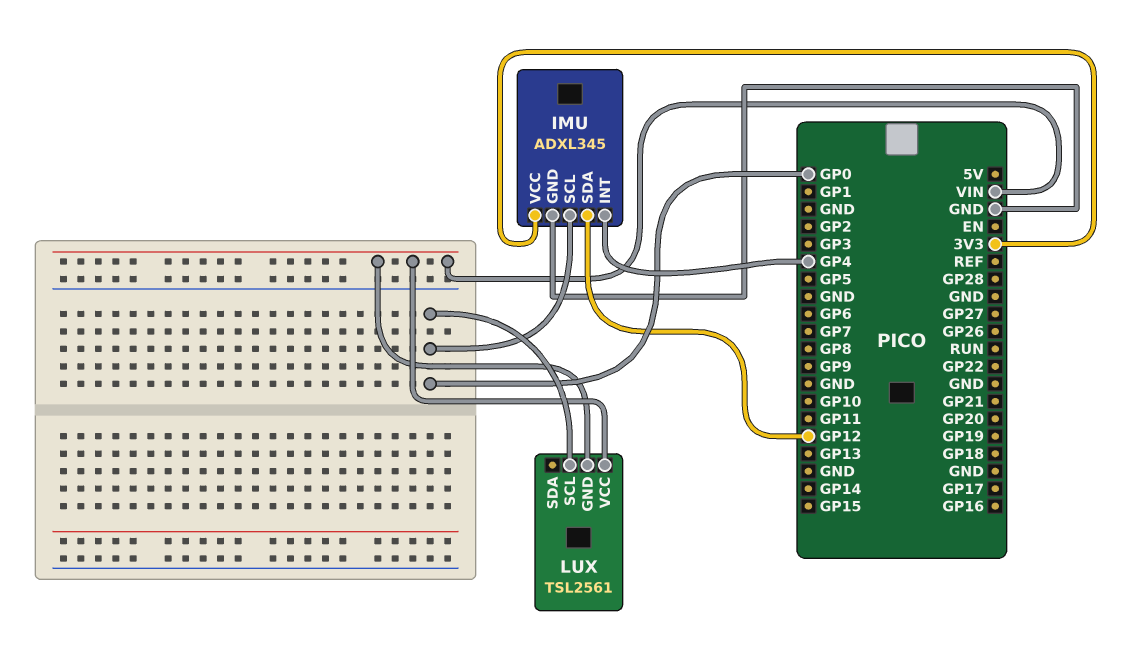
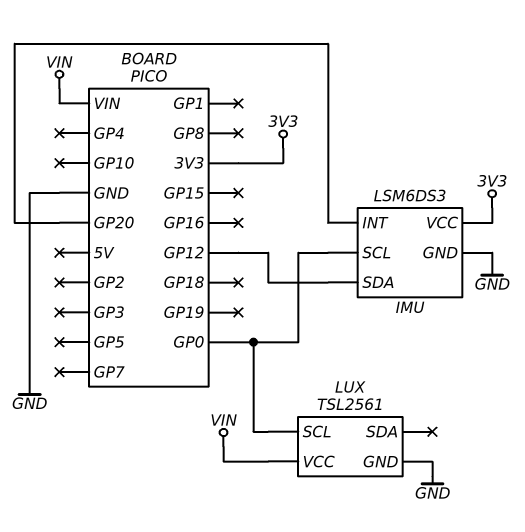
IMU: ADXL345 -> LSM6DS3
IMU pin INT: GP4 -> GP20
LUX pin GND: VIN -> GND

